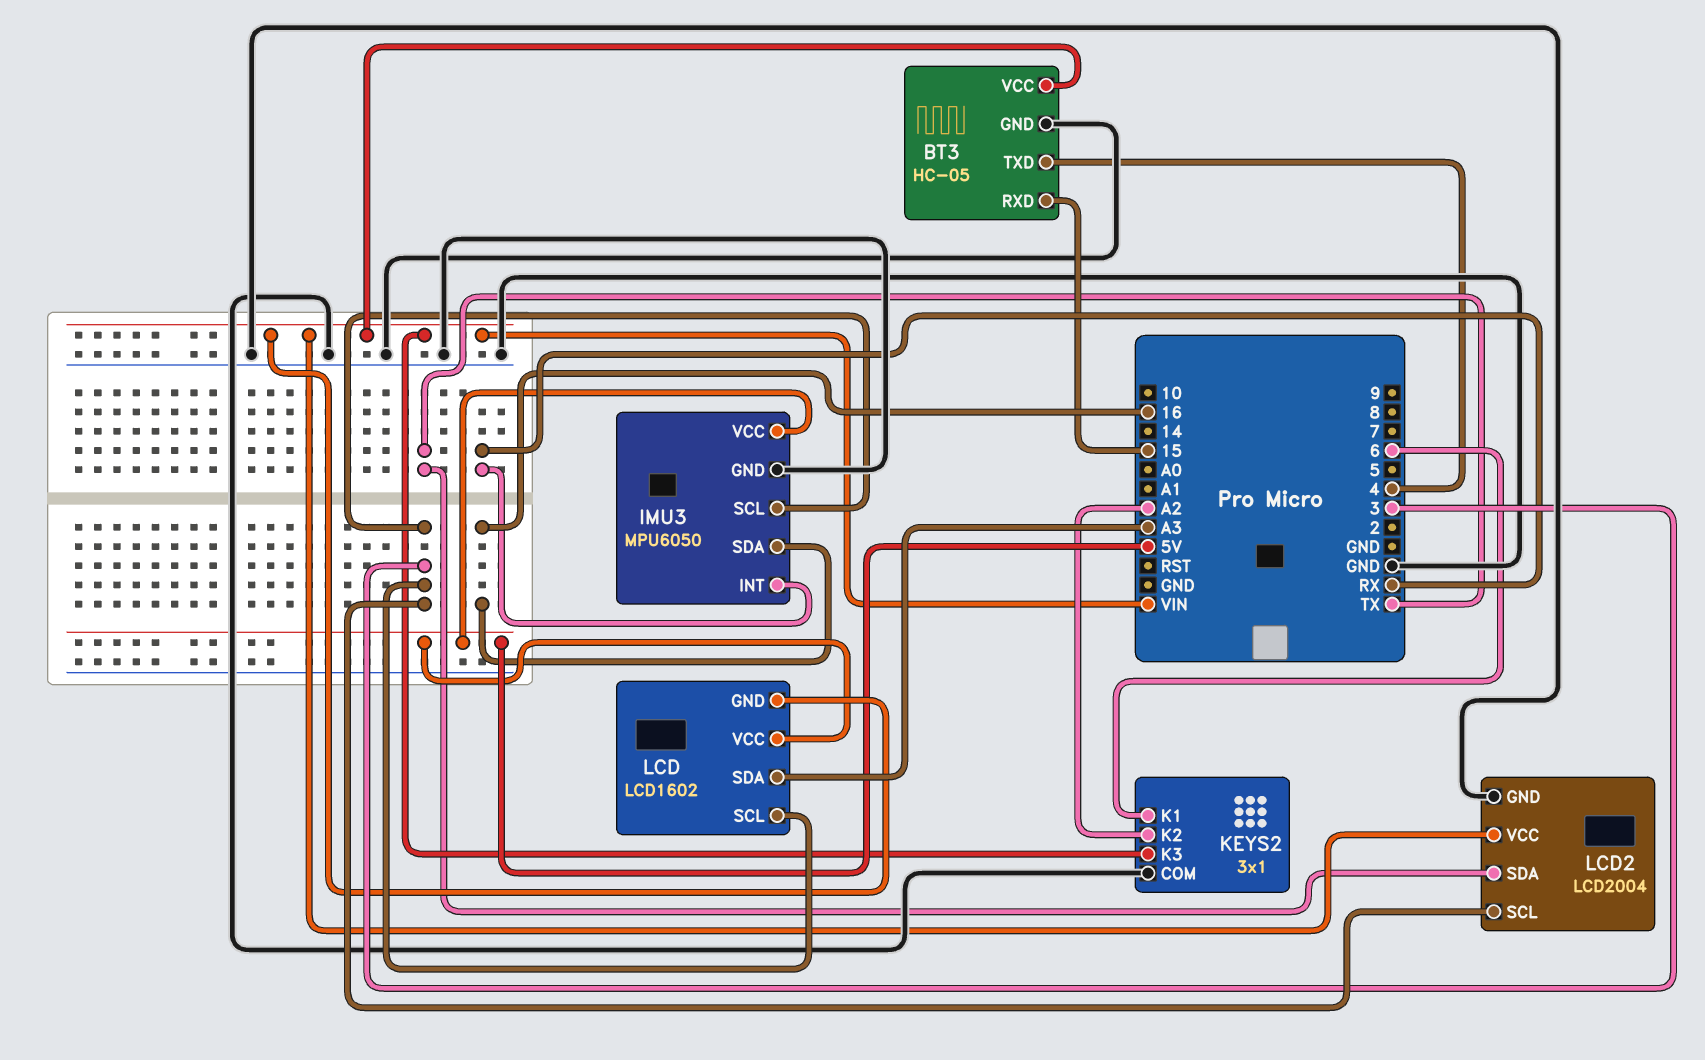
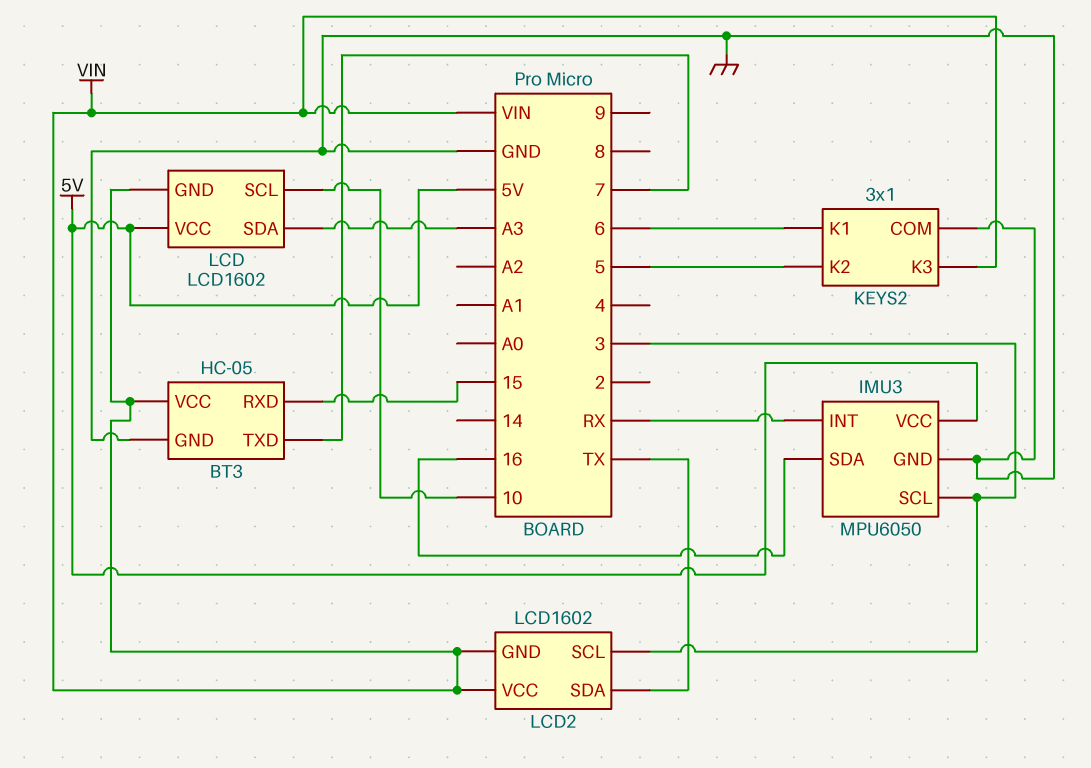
BT3 pin TXD: 4 -> 7
KEYS2 pin K2: A2 -> 5
LCD pin SCL: 3 -> 10
LCD2: LCD2004 -> LCD1602
LCD2 pin GND: GND -> VIN

